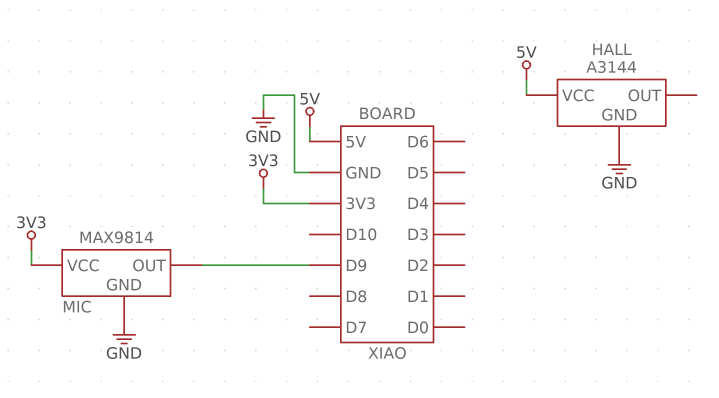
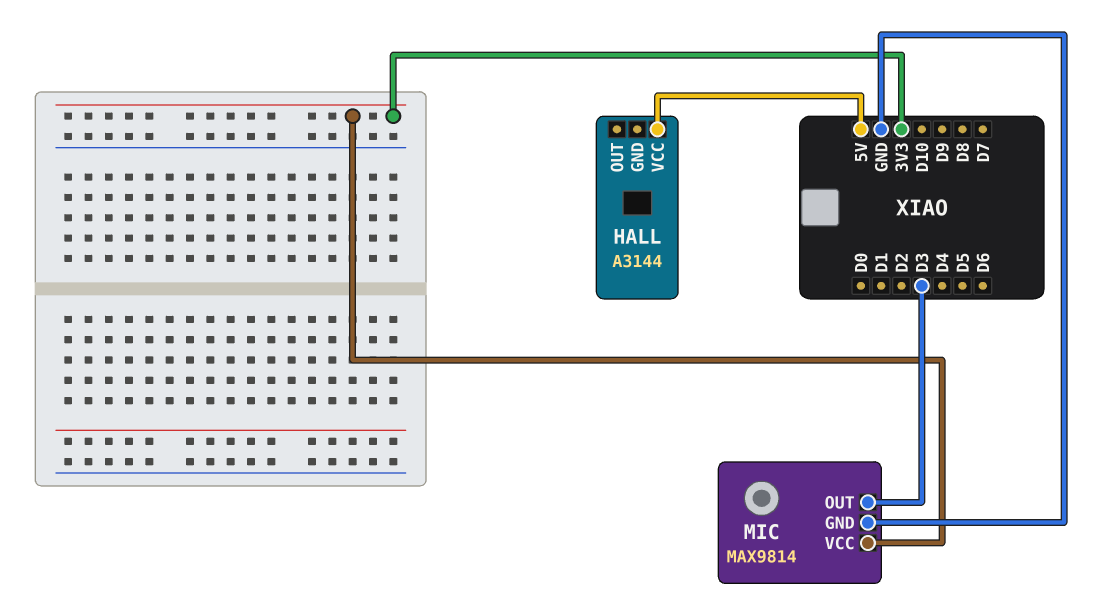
HALL pin GND: GND -> none
MIC pin OUT: D9 -> D3

